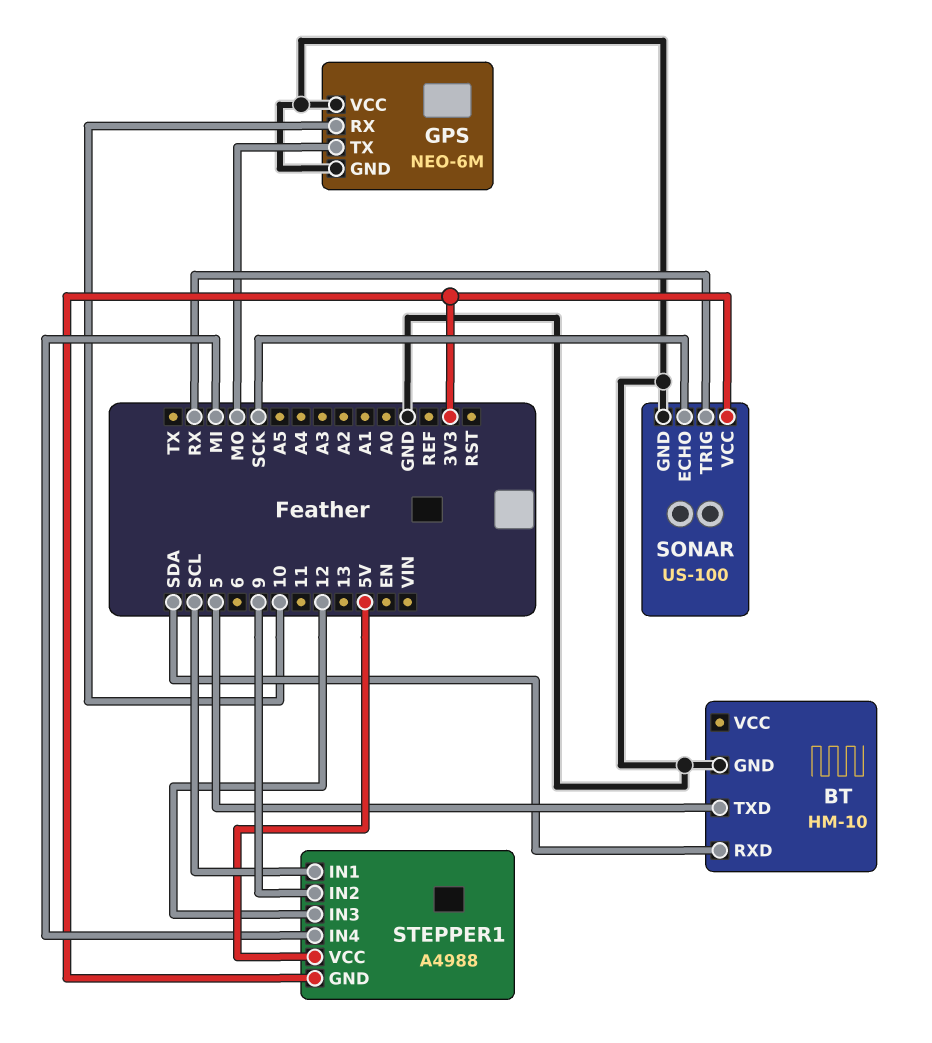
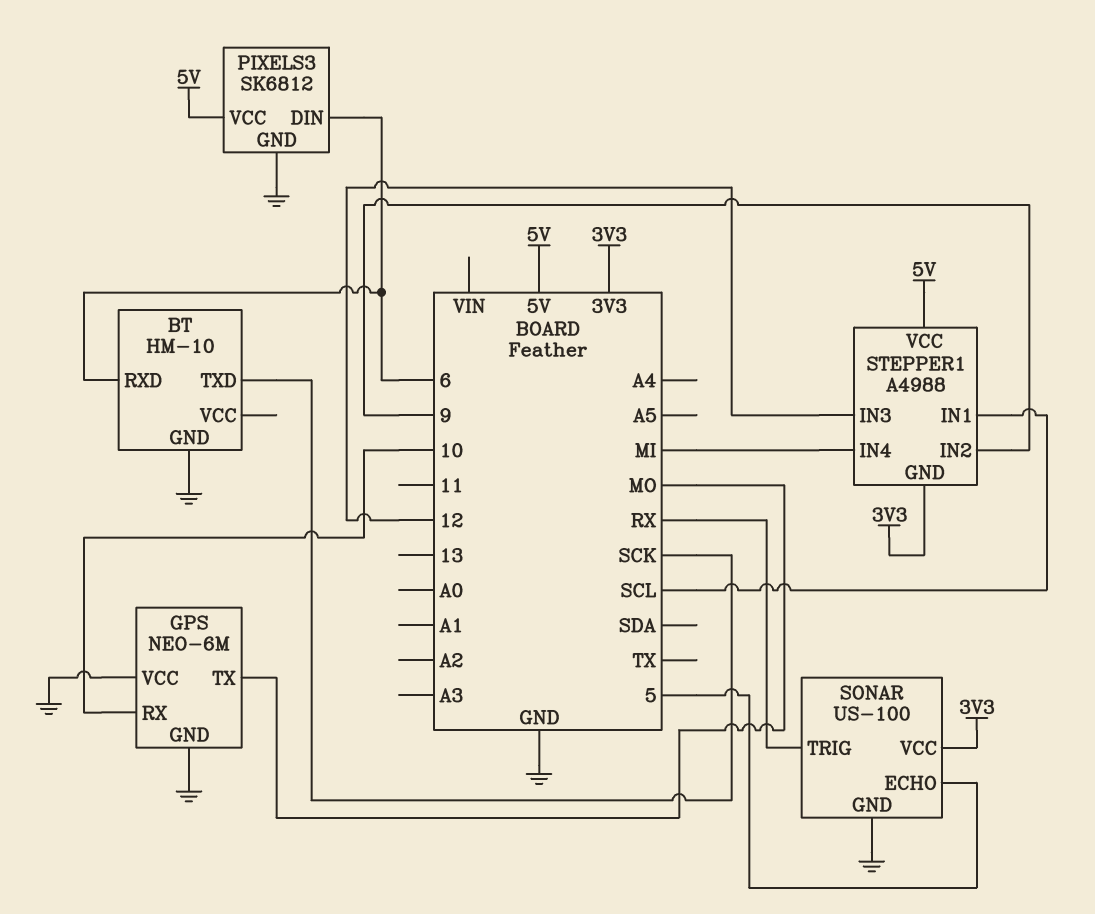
BT pin RXD: SDA -> 6
BT pin TXD: 5 -> SCK
PIXELS3: none -> SK6812
PIXELS3 pin DIN: none -> 6
PIXELS3 pin GND: none -> GND
PIXELS3 pin VCC: none -> 5V
SONAR pin ECHO: SCK -> 5

